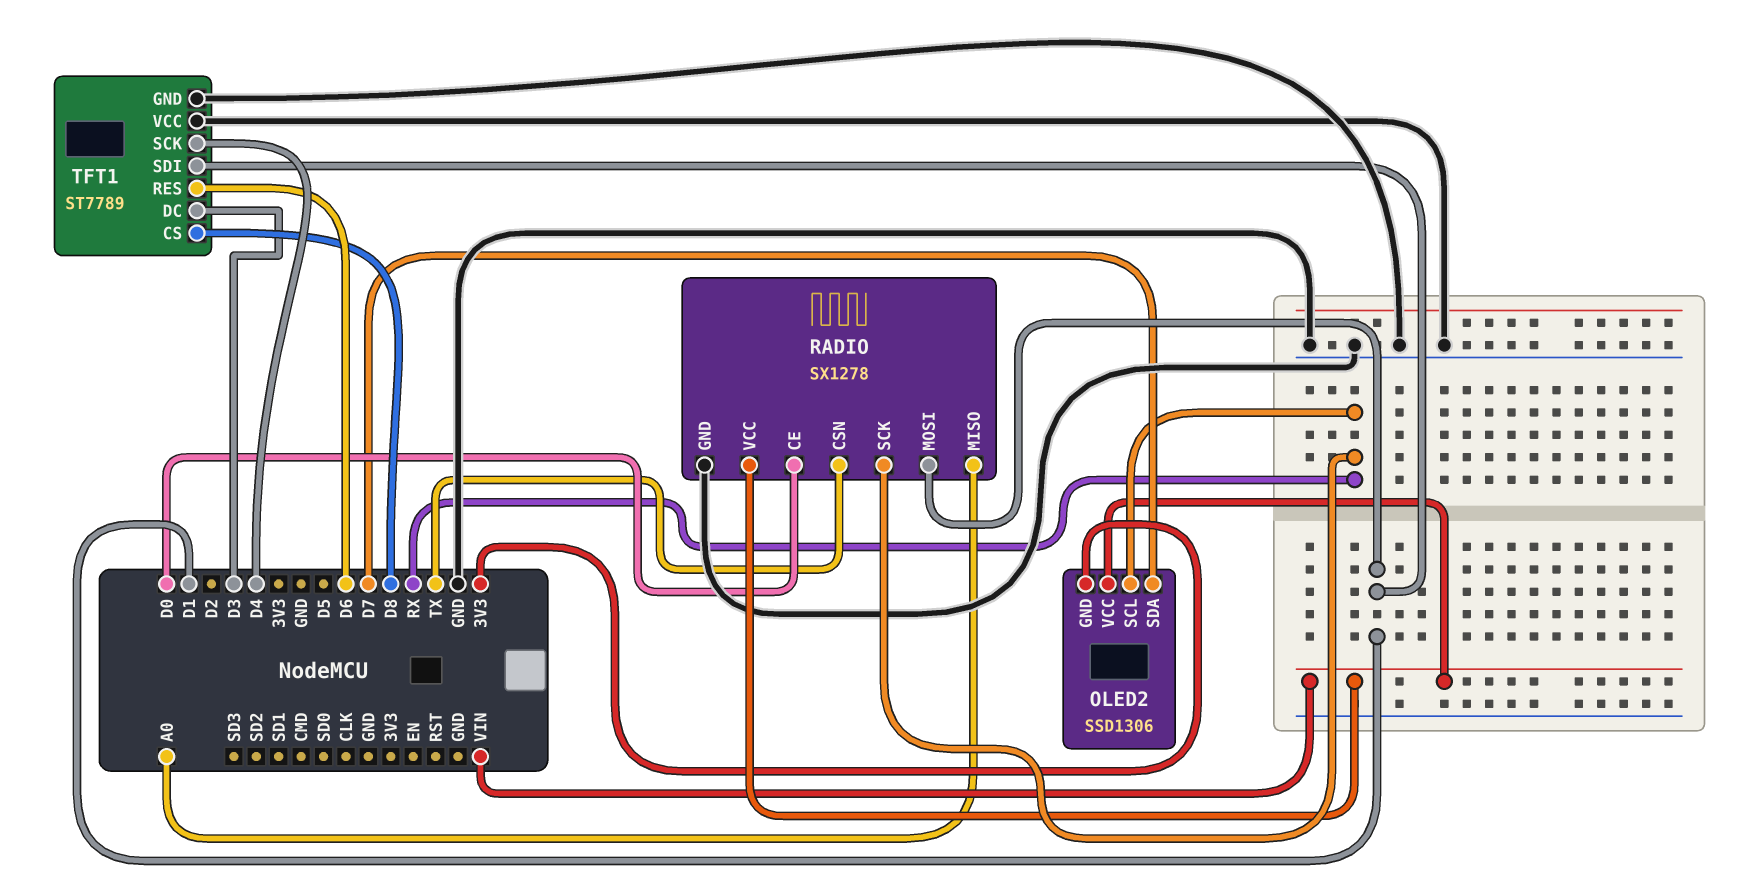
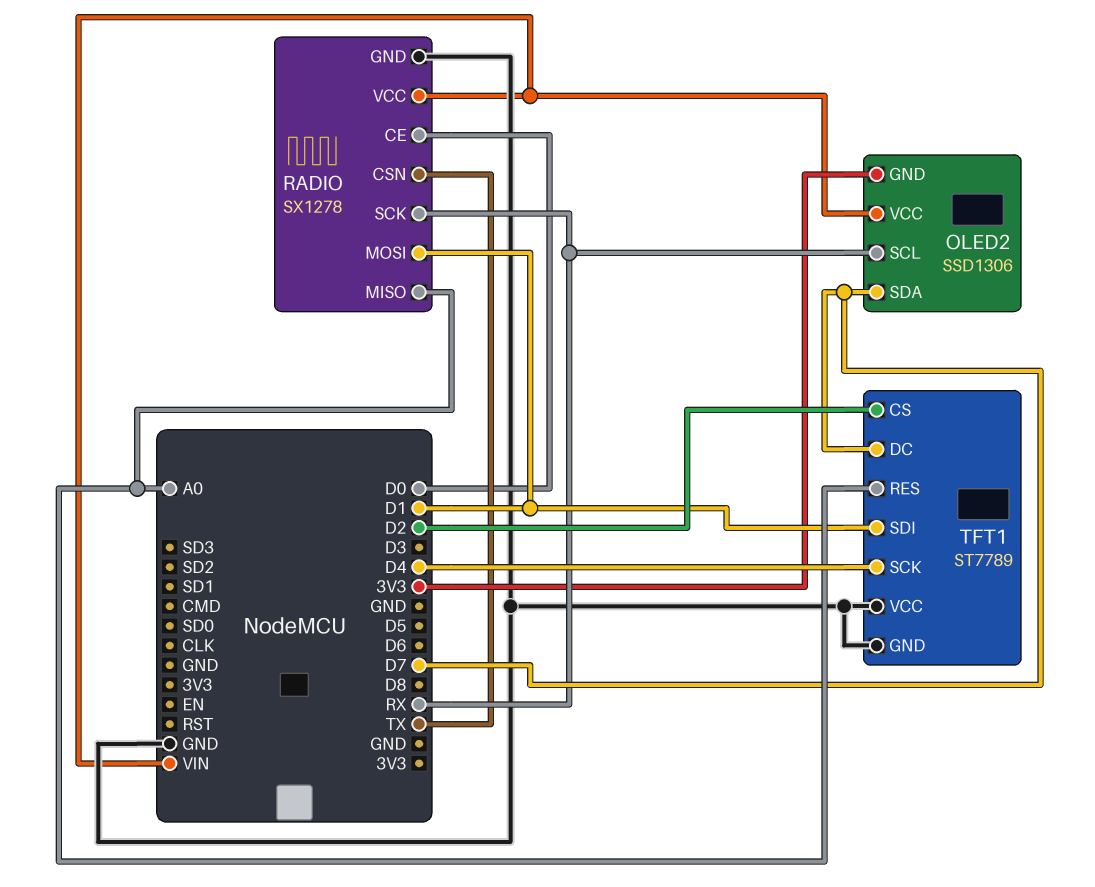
TFT1 pin CS: D8 -> D2
TFT1 pin DC: D3 -> D7
TFT1 pin RES: D6 -> A0

